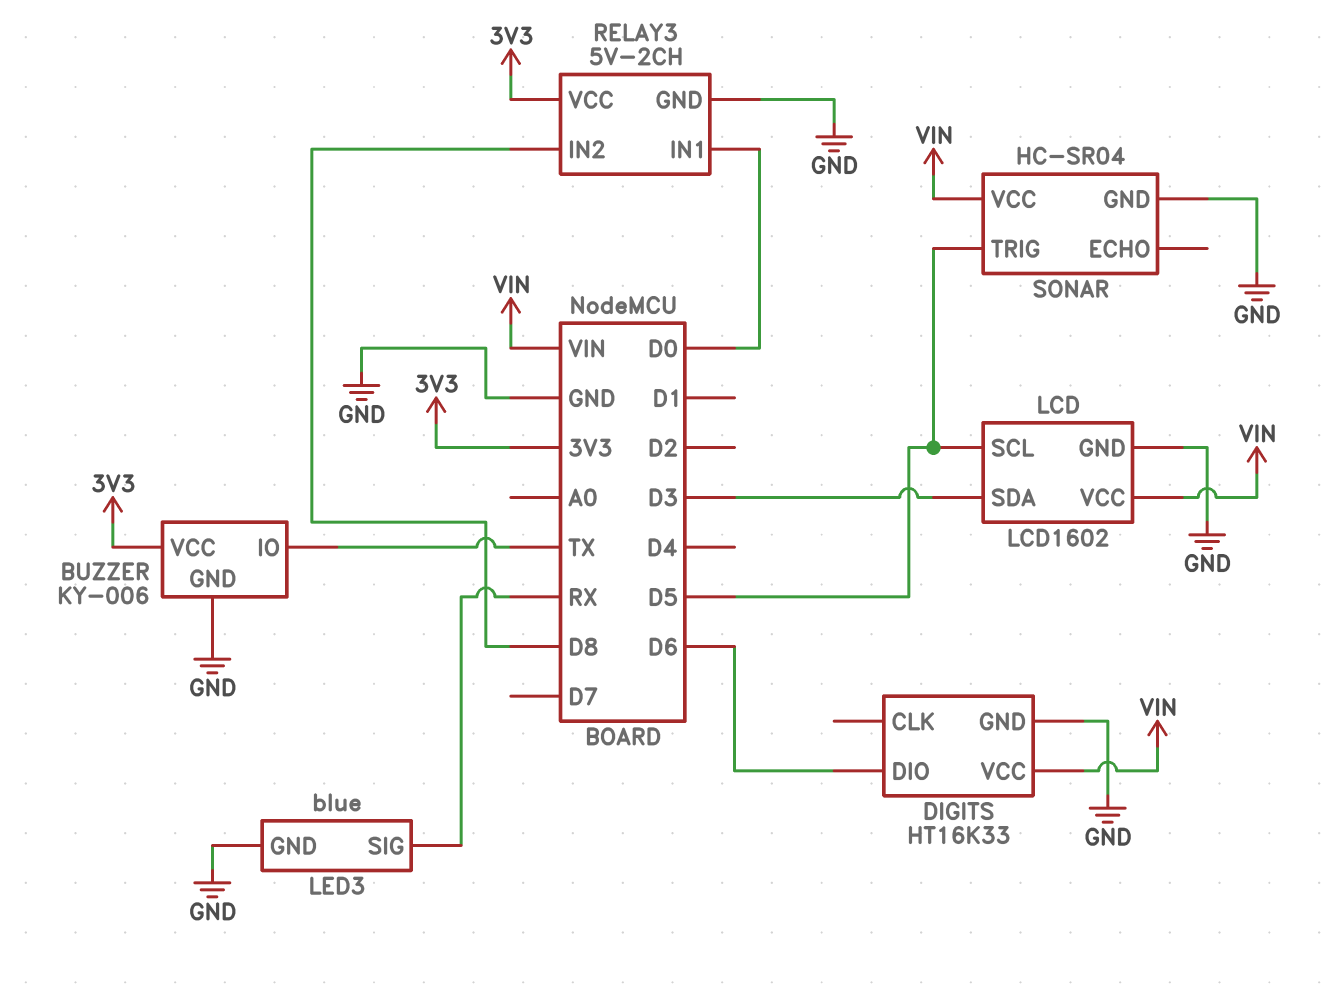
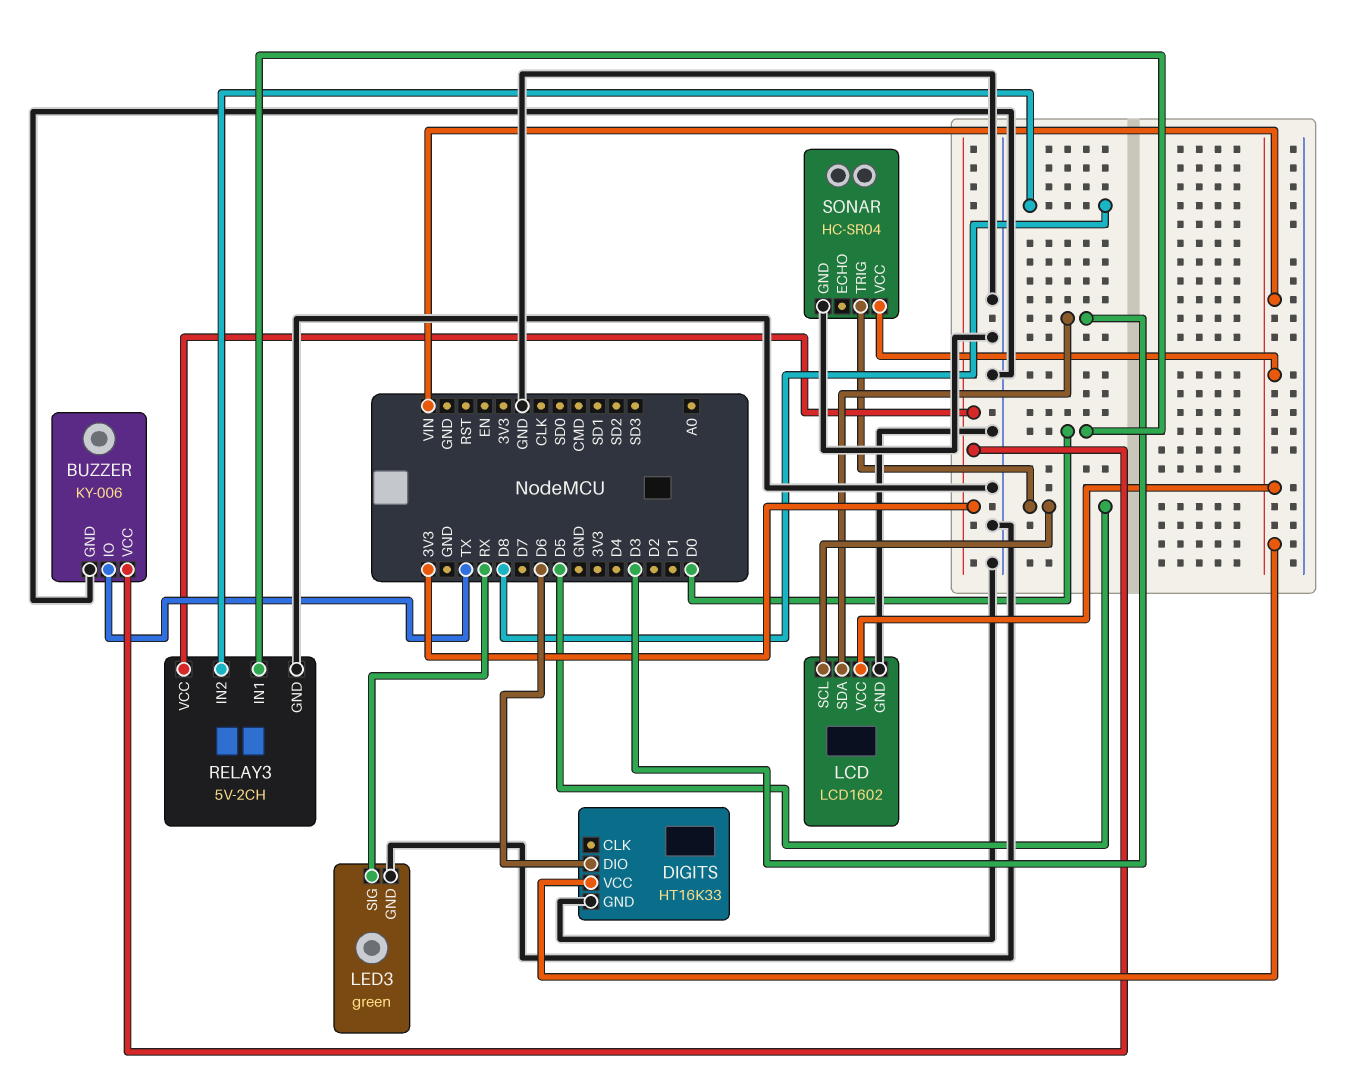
LED3: blue -> green

